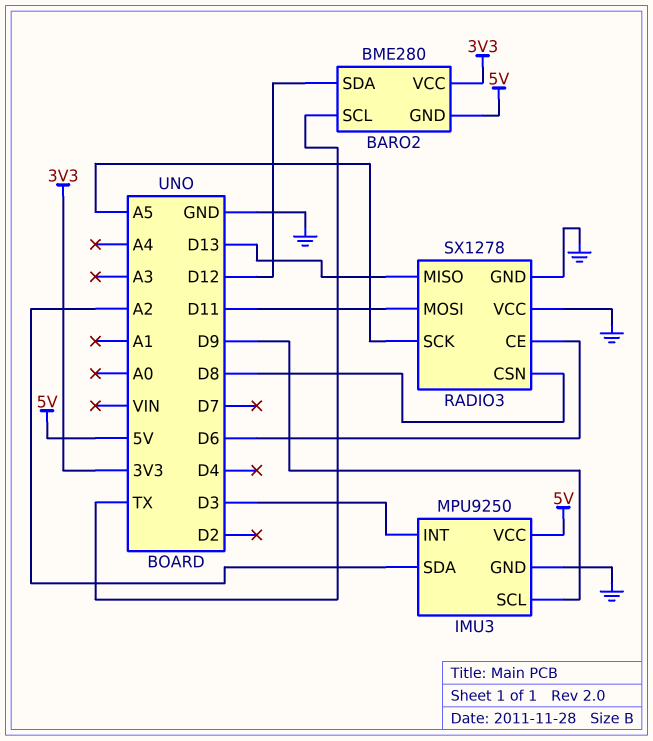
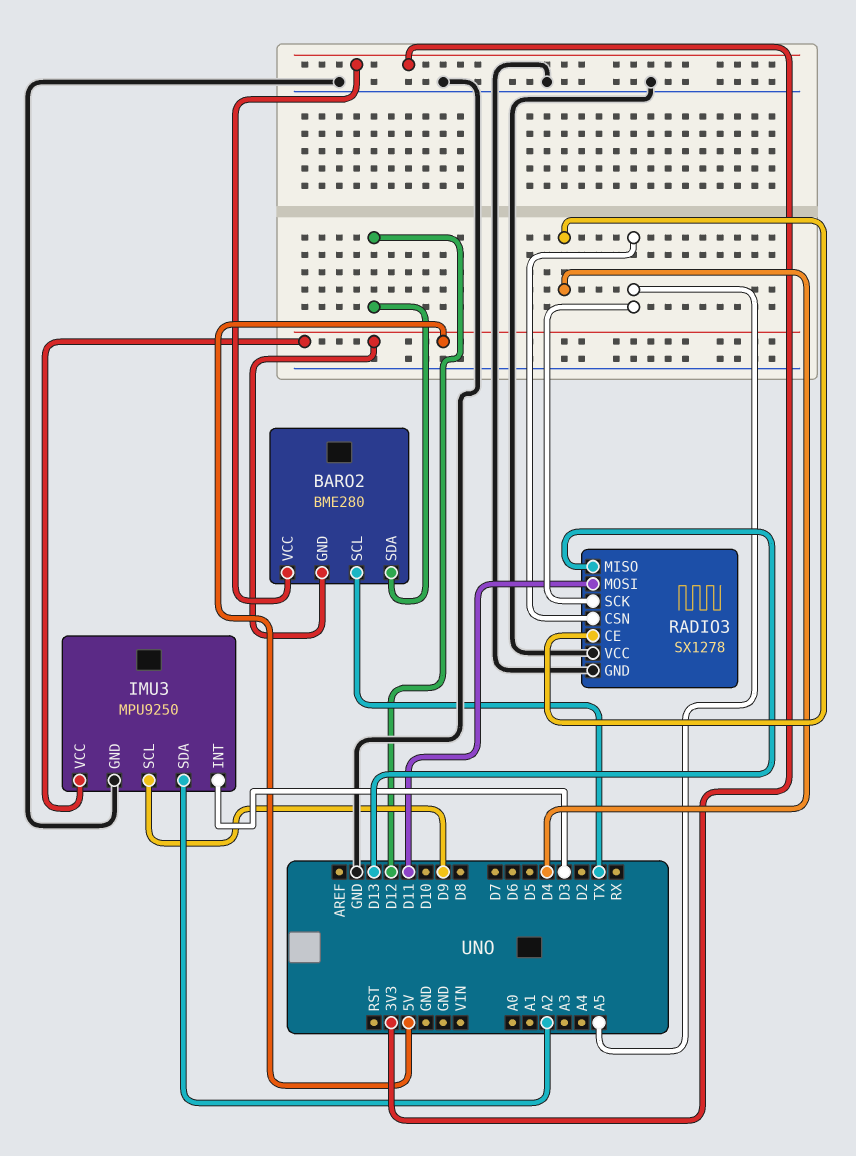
RADIO3 pin CE: D6 -> D4
RADIO3 pin CSN: D8 -> A5

